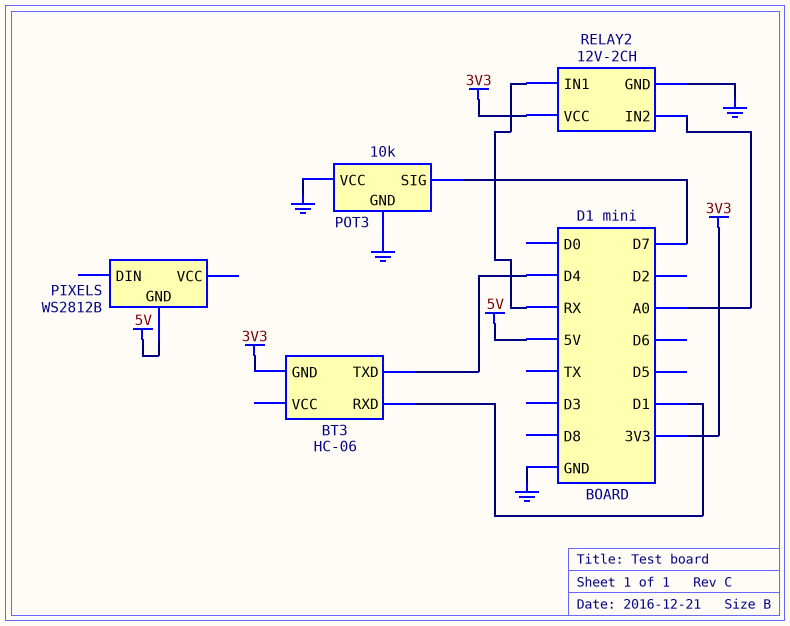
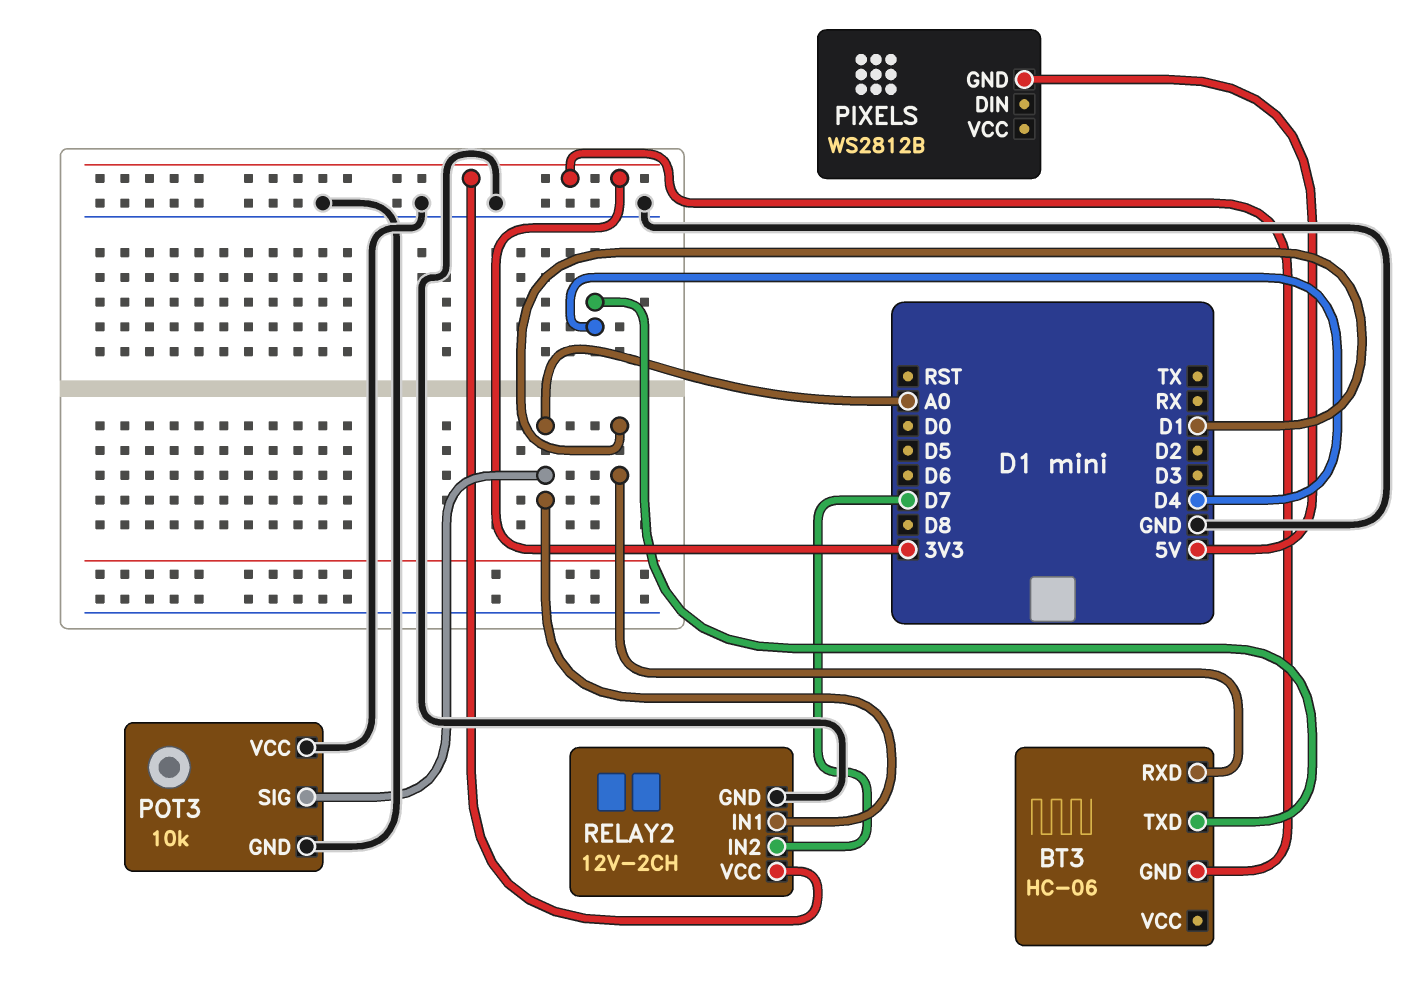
POT3 pin SIG: D7 -> A0
RELAY2 pin IN1: RX -> A0
RELAY2 pin IN2: A0 -> D7

